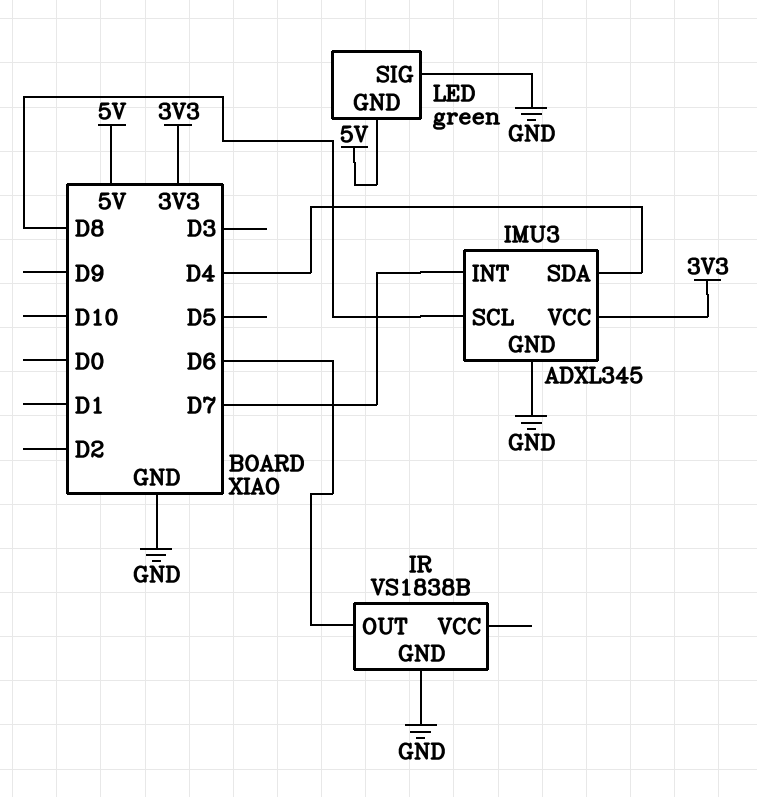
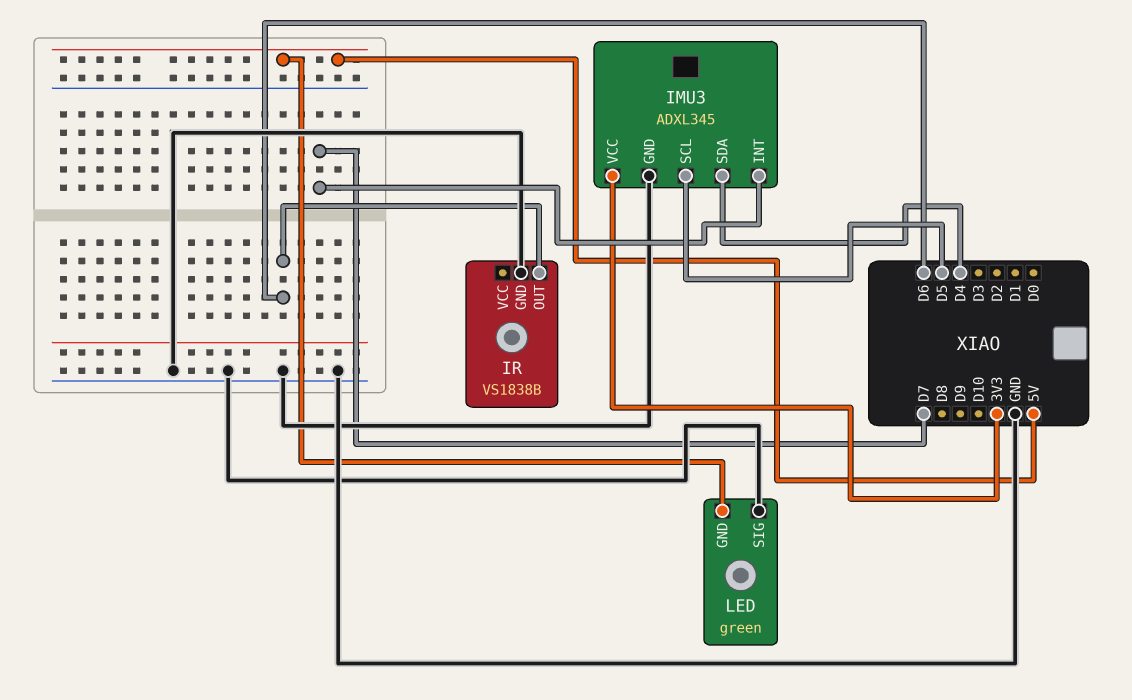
IMU3 pin SCL: D8 -> D5

